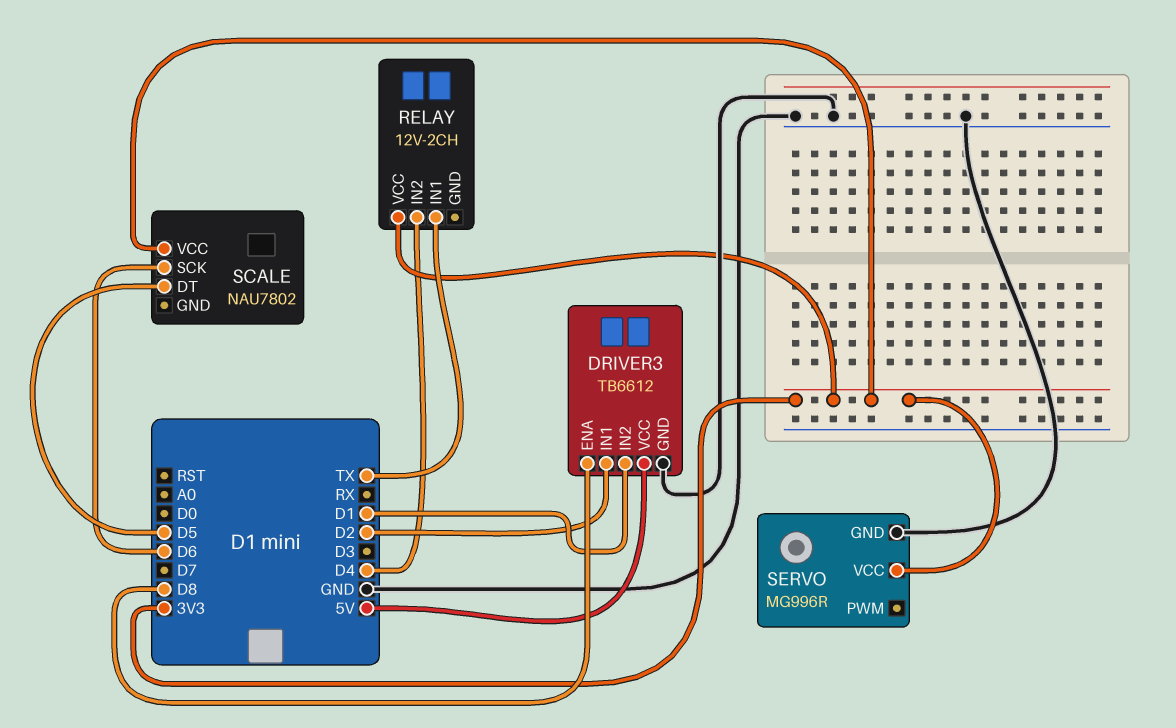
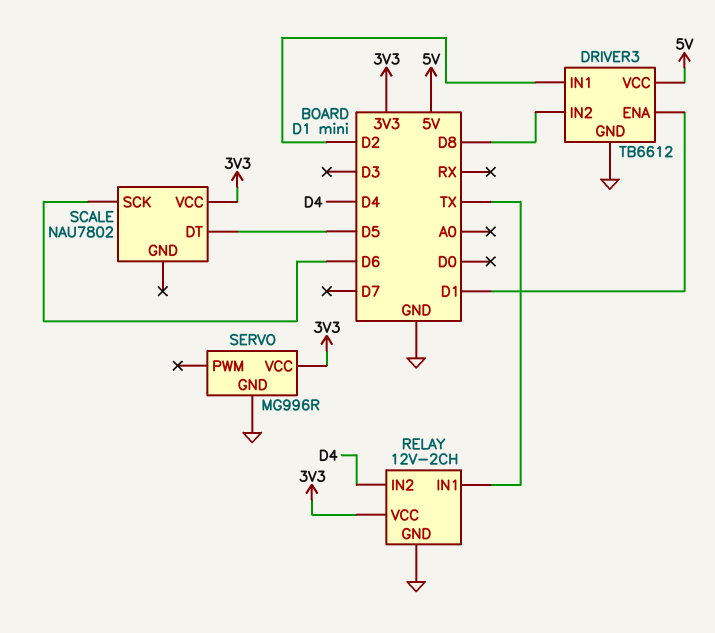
DRIVER3 pin ENA: D8 -> D1
DRIVER3 pin IN2: D1 -> D8
RELAY pin GND: none -> GND

